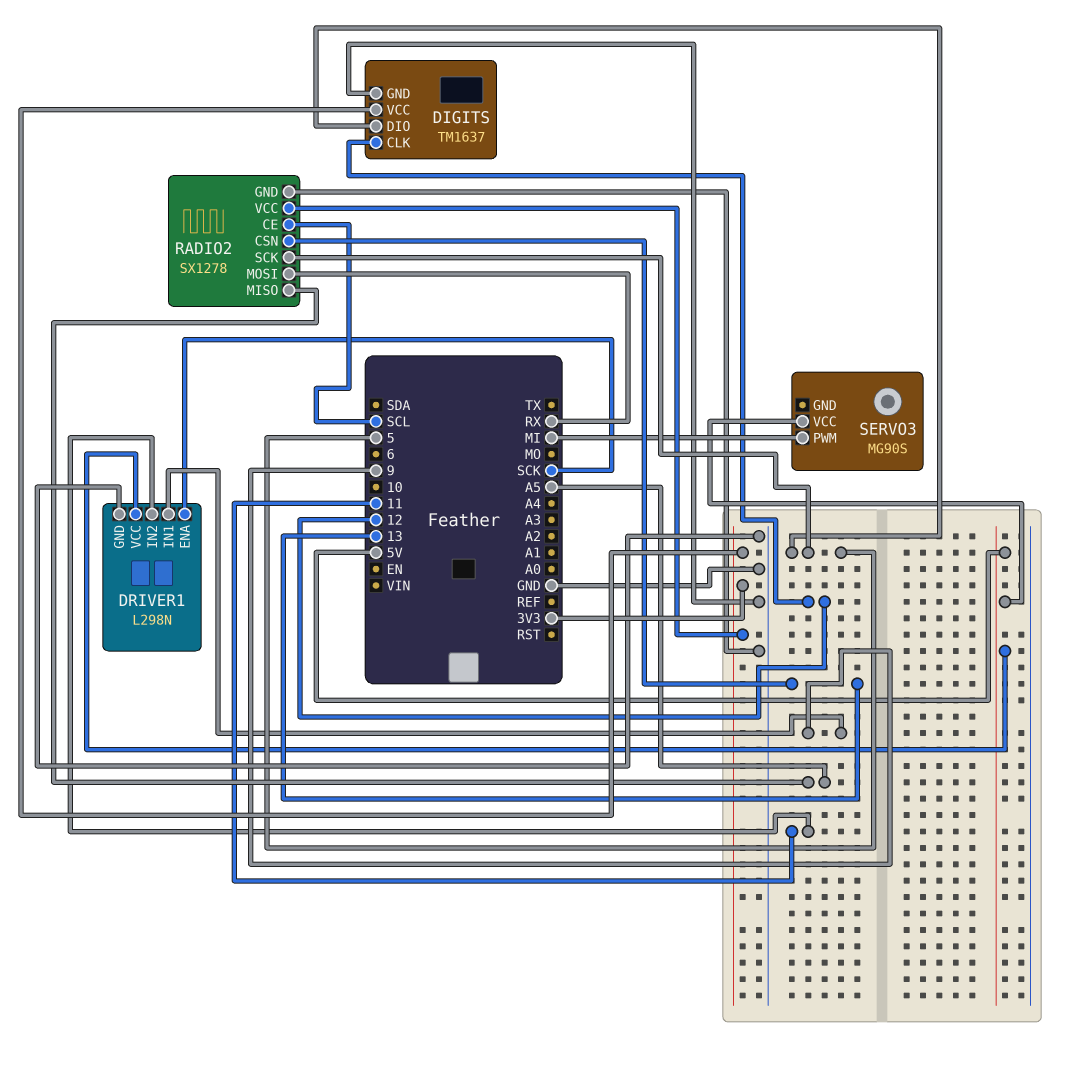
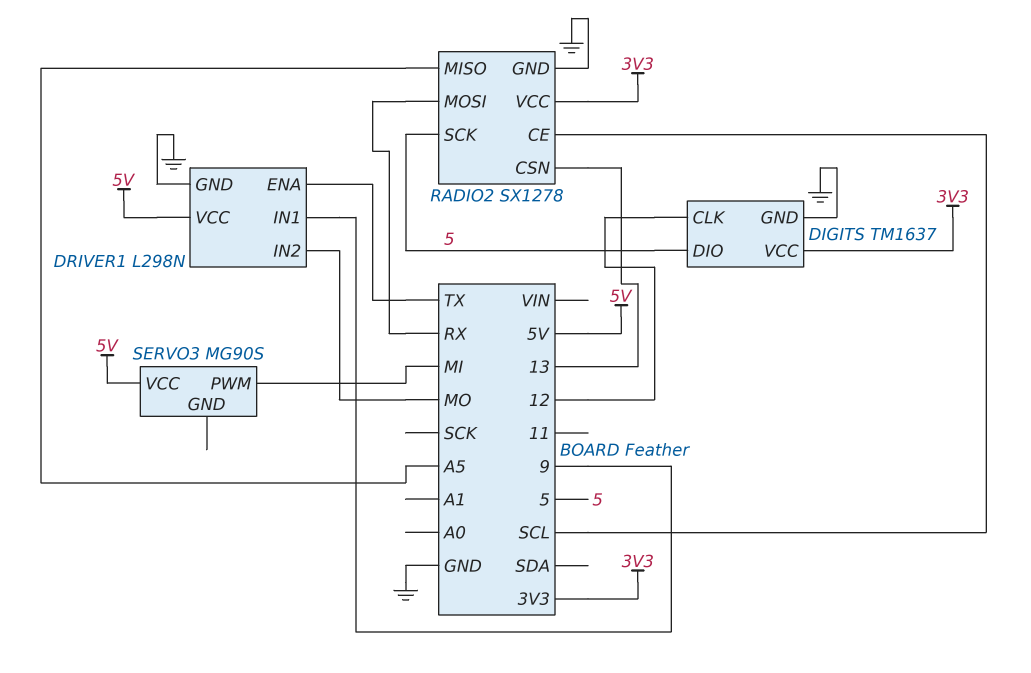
DRIVER1 pin ENA: SCK -> TX
DRIVER1 pin IN2: 11 -> MO

